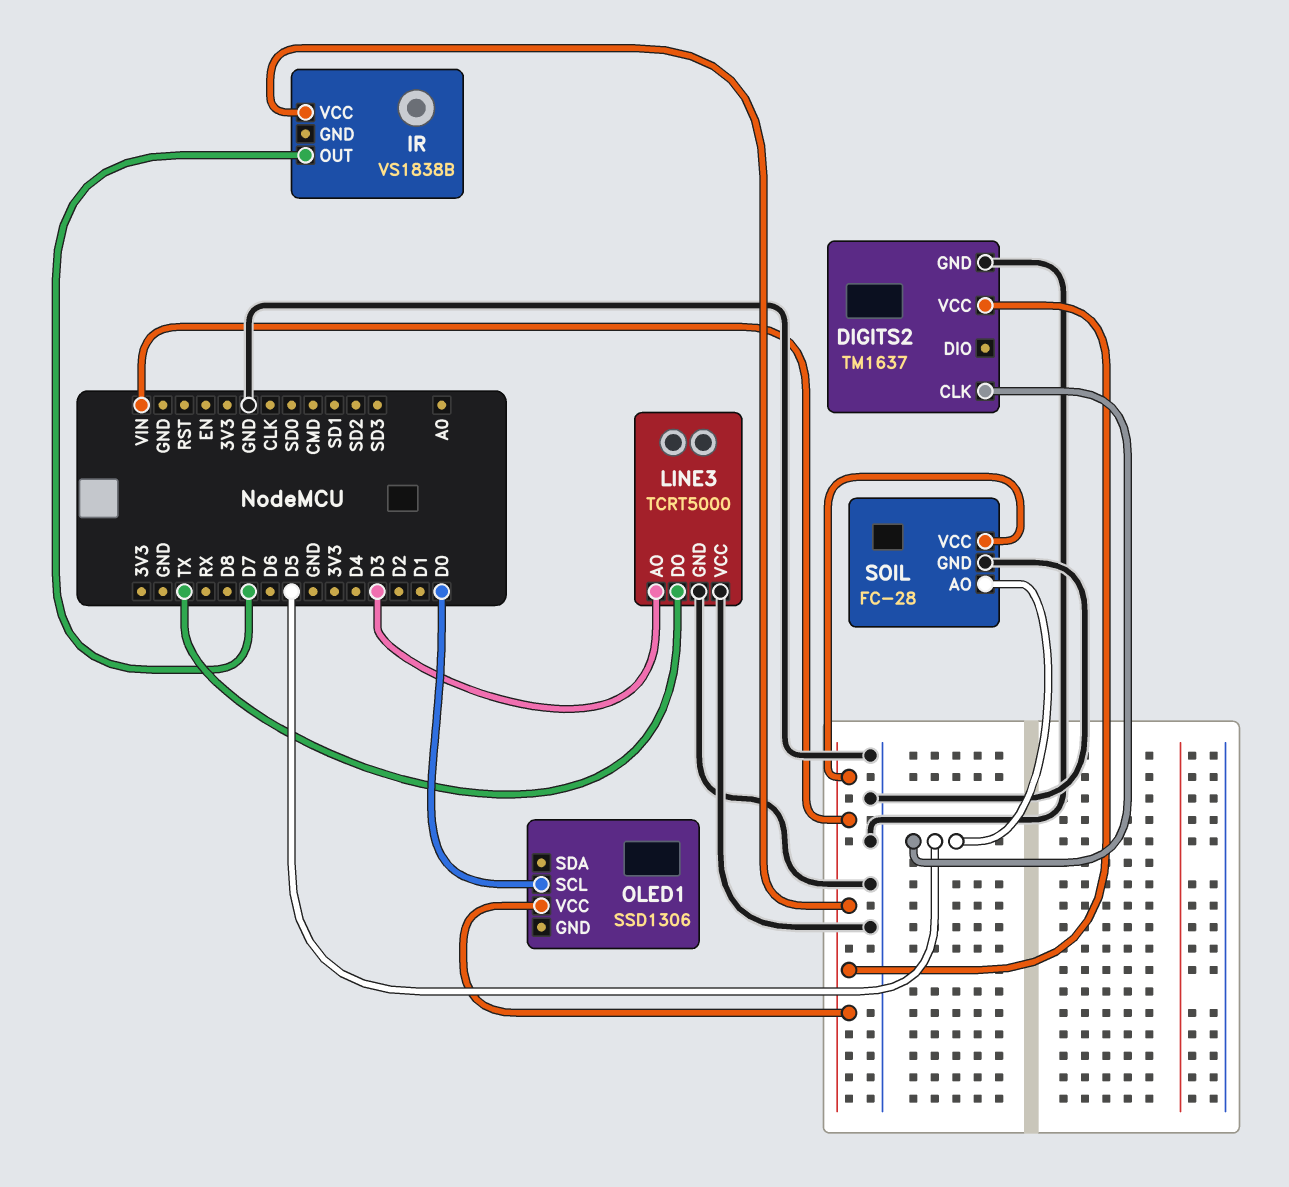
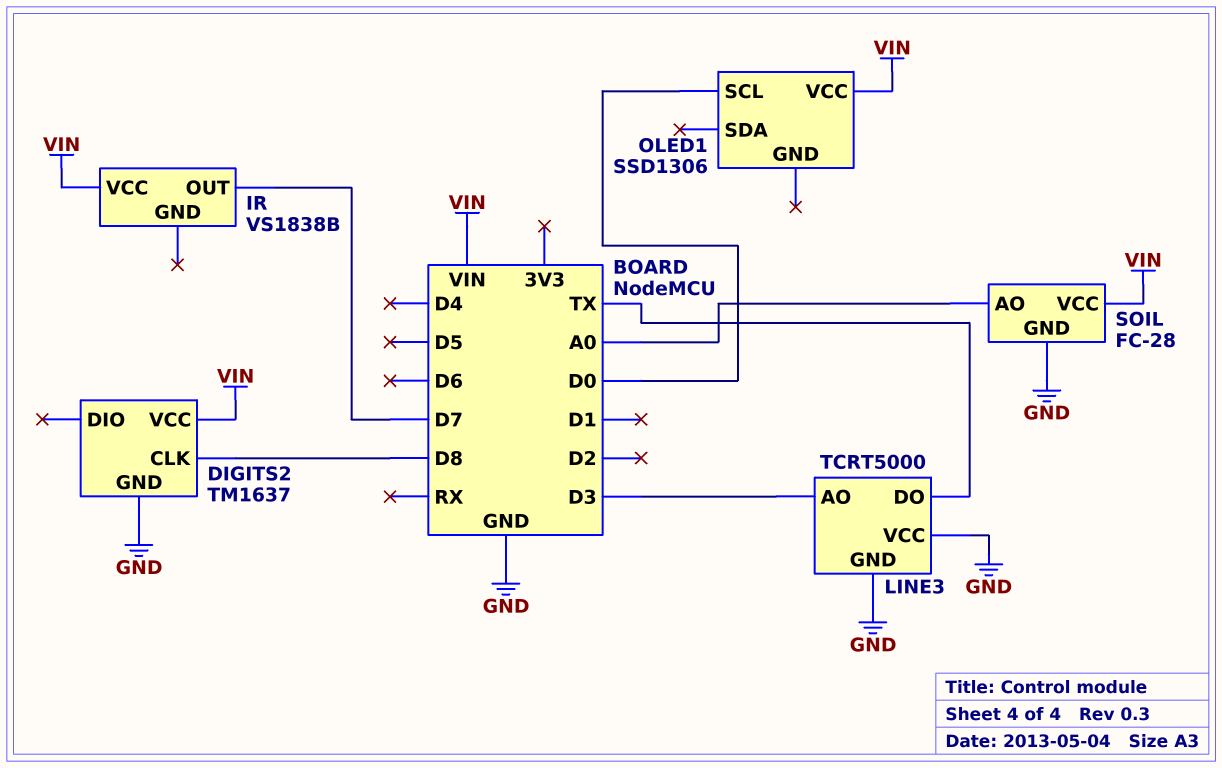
DIGITS2 pin CLK: D5 -> D8
SOIL pin AO: D5 -> A0

